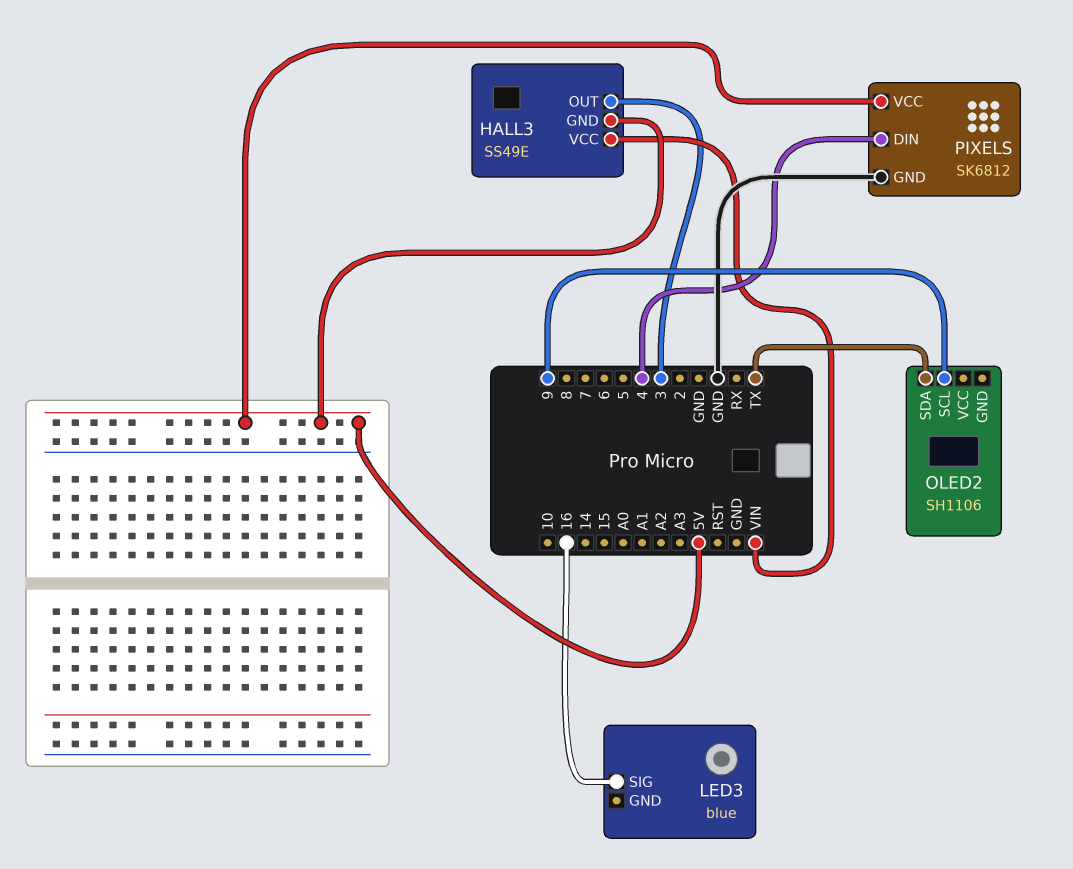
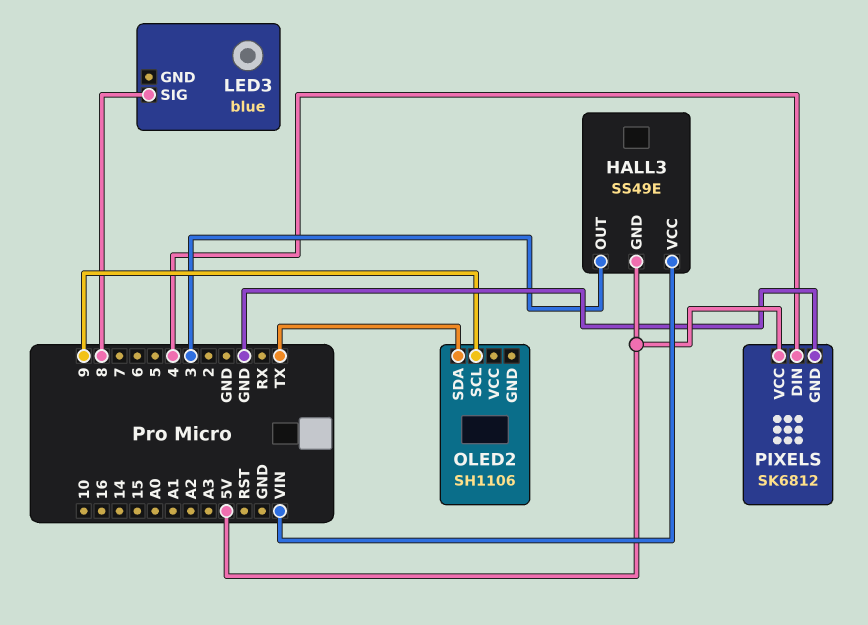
LED3 pin SIG: 16 -> 8

